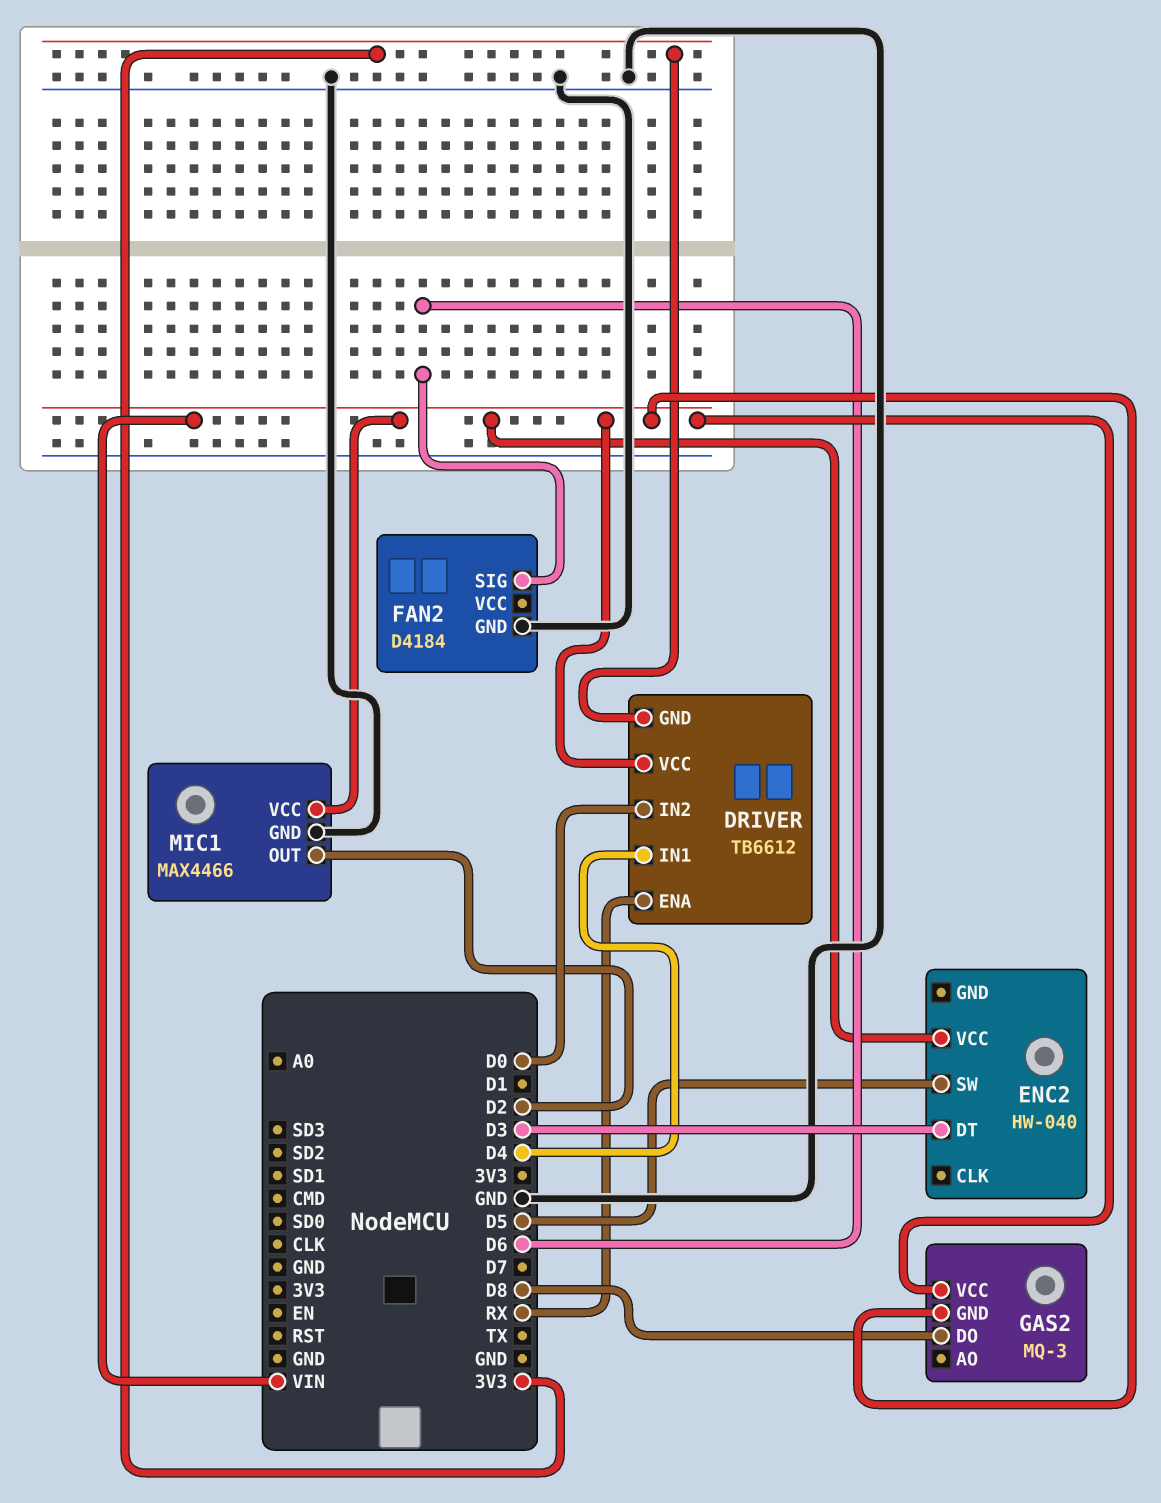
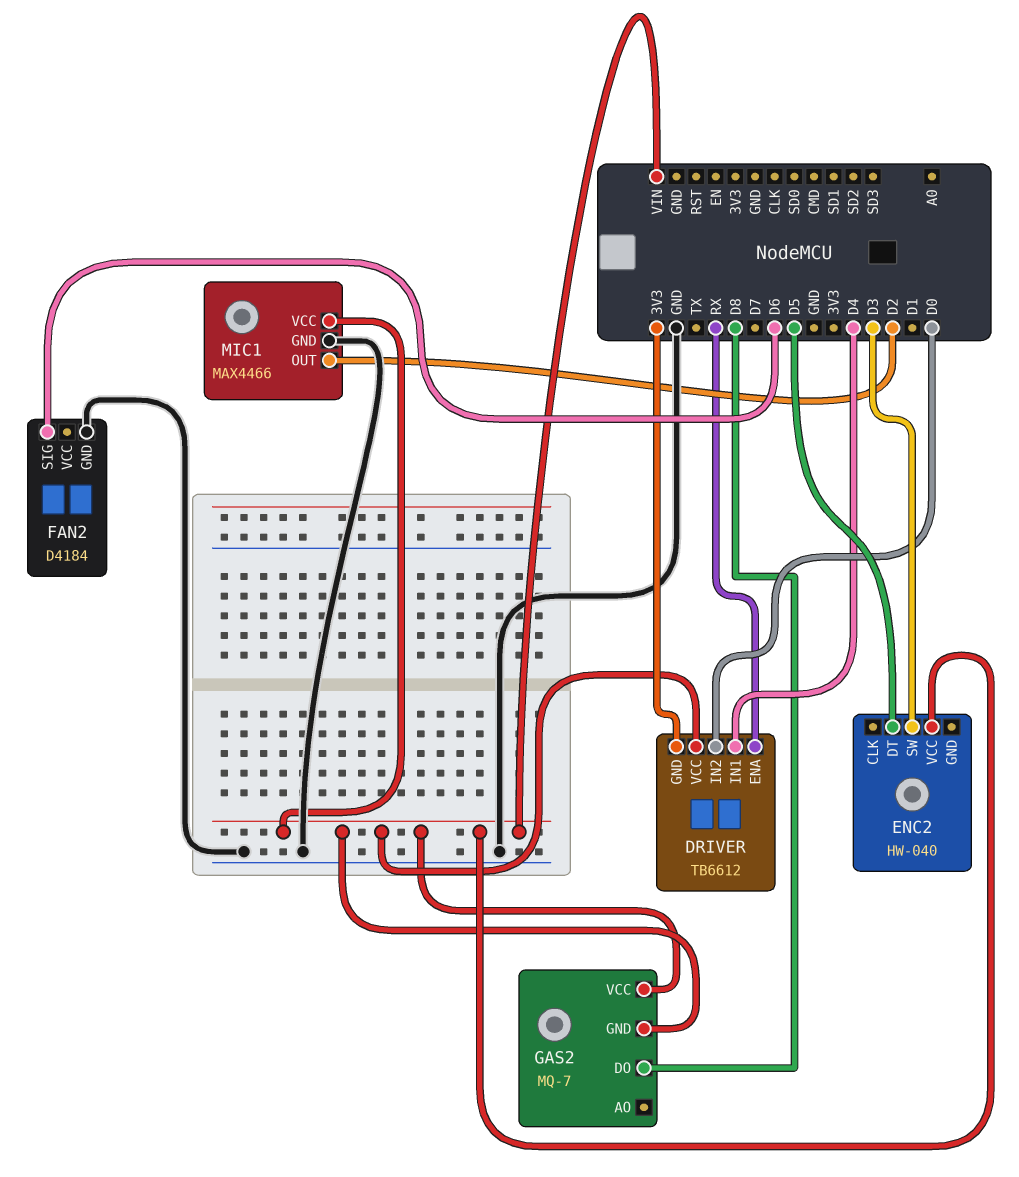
ENC2 pin DT: D3 -> D5
ENC2 pin SW: D5 -> D3
GAS2: MQ-3 -> MQ-7

